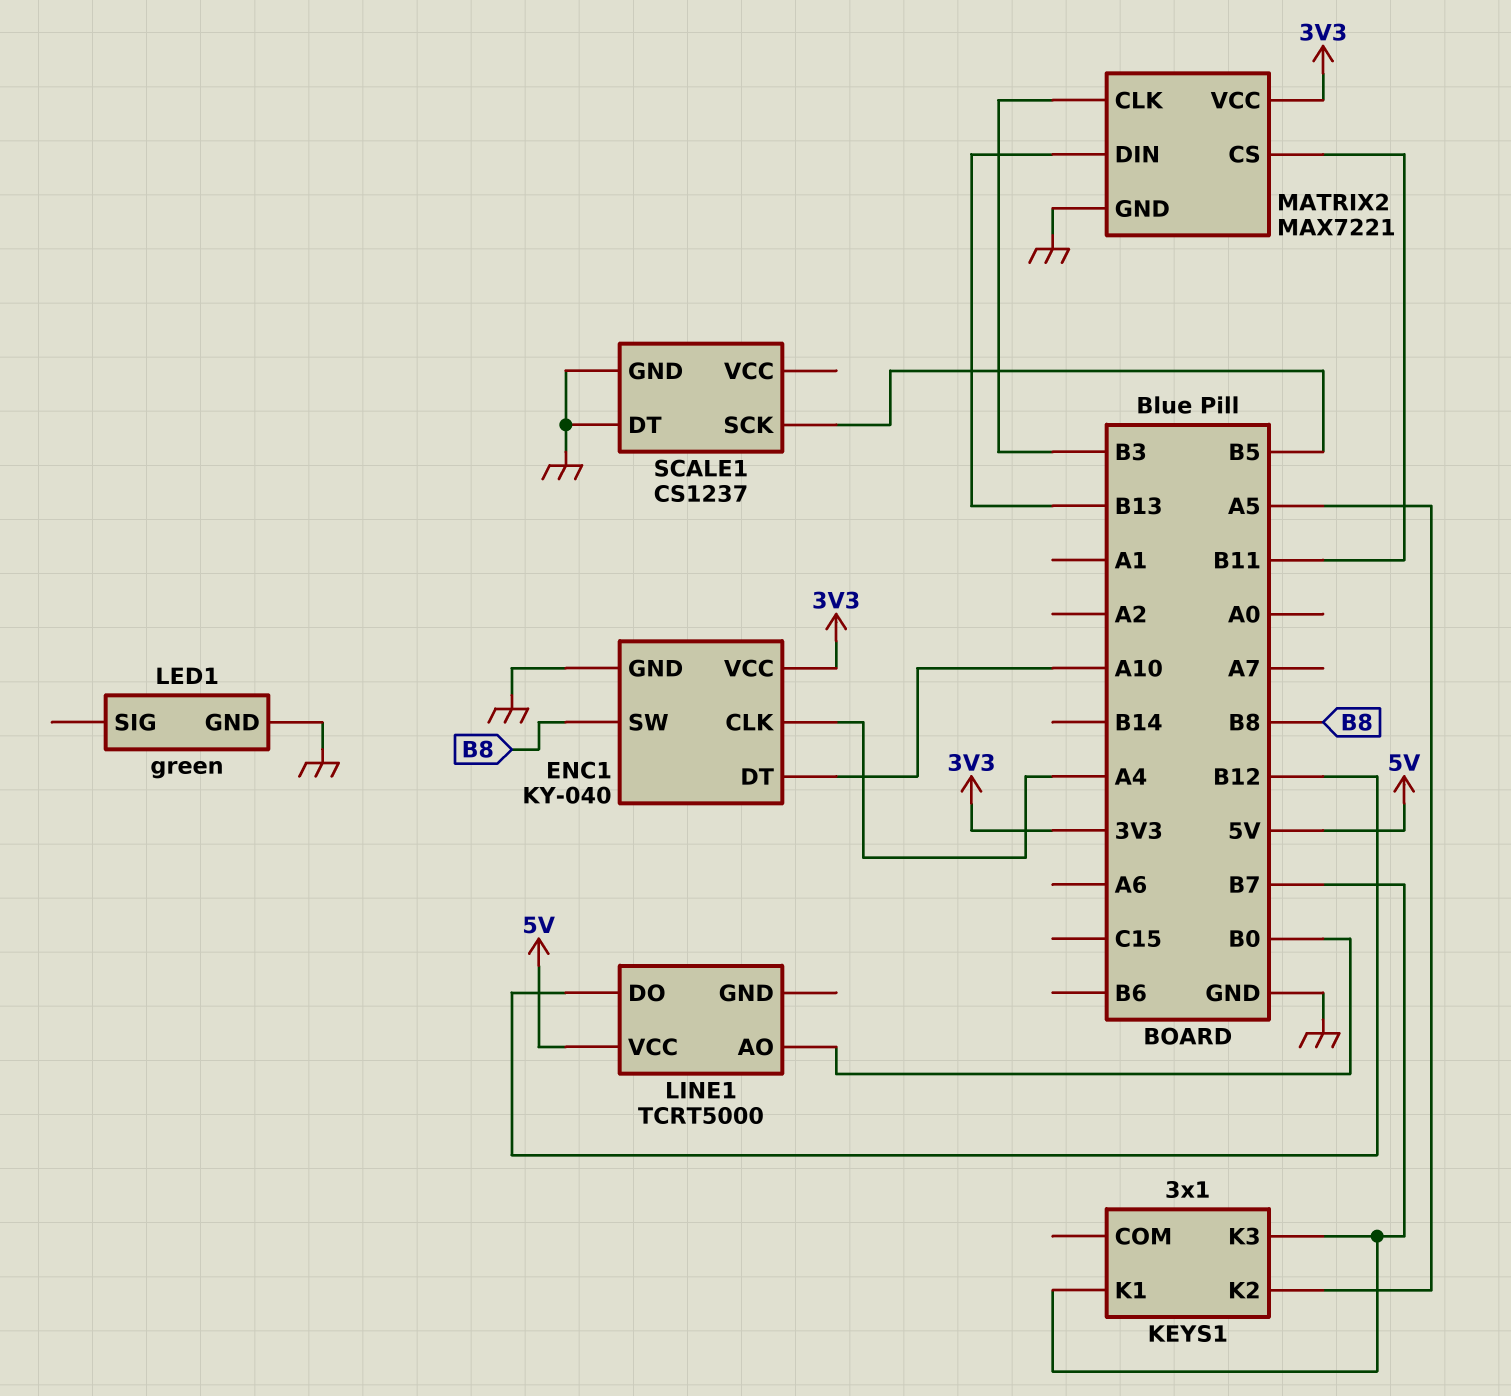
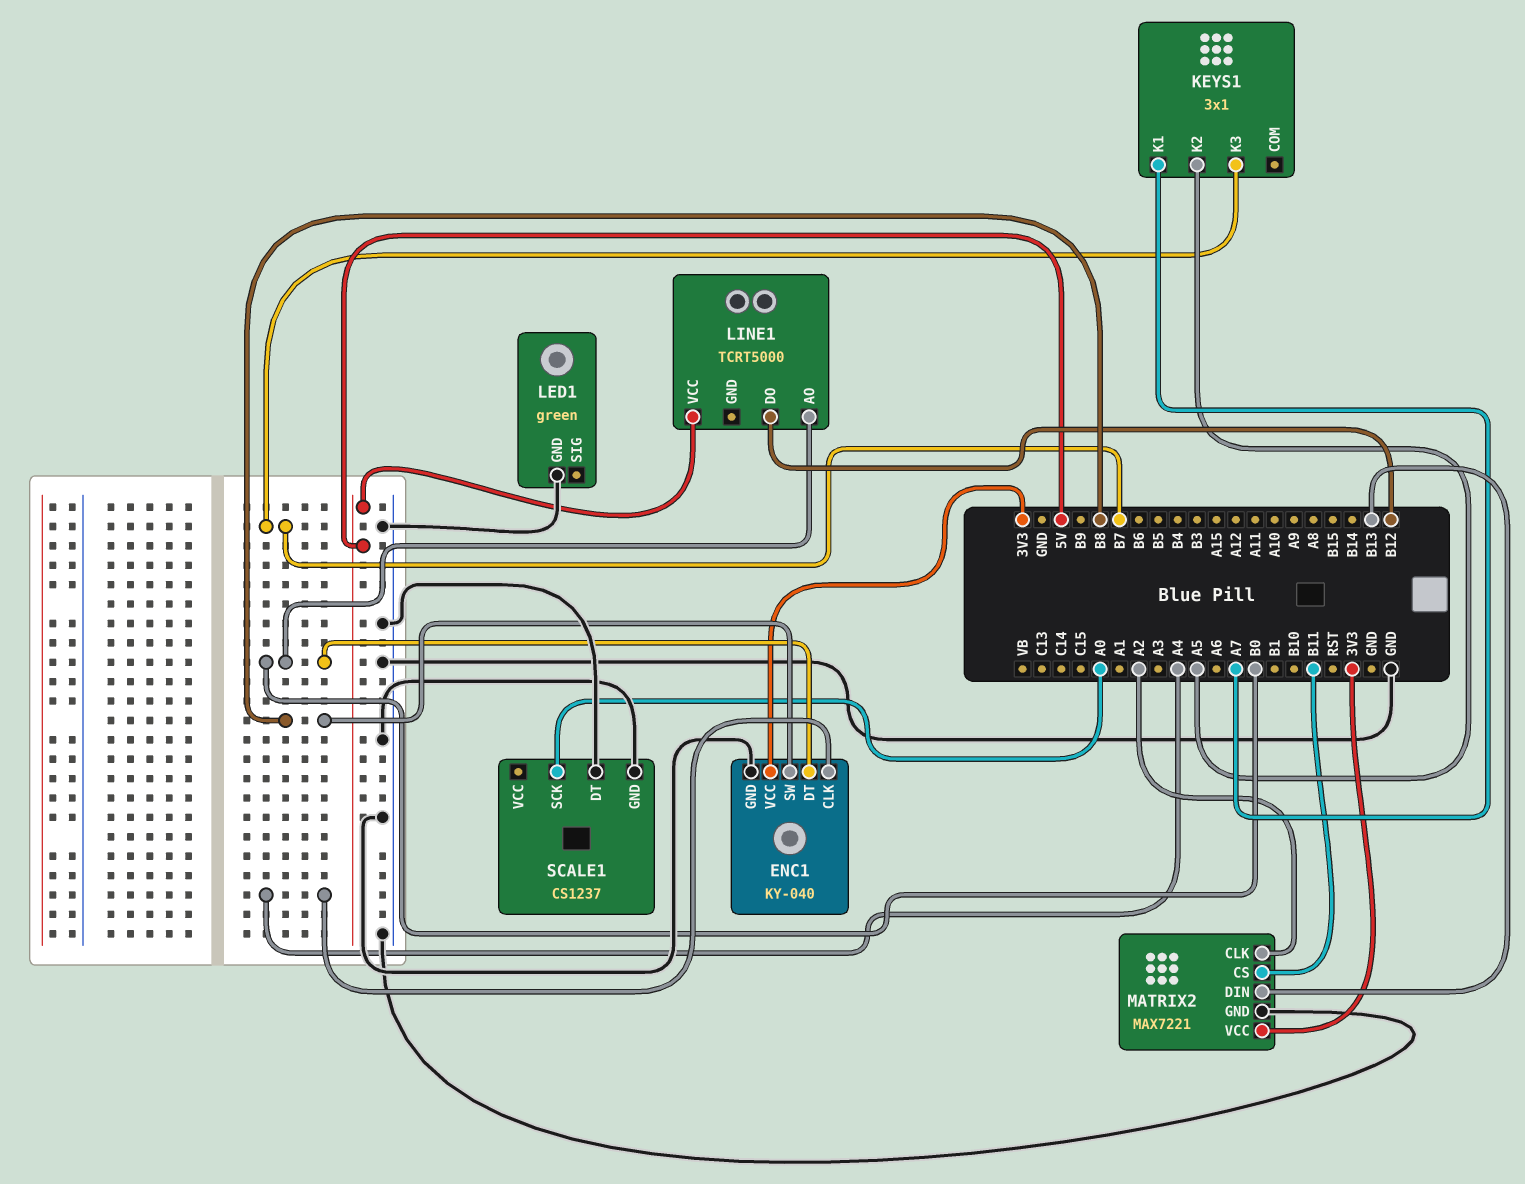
ENC1 pin DT: A10 -> B0
KEYS1 pin K1: B7 -> A7
MATRIX2 pin CLK: B3 -> A2
SCALE1 pin SCK: B5 -> A0

